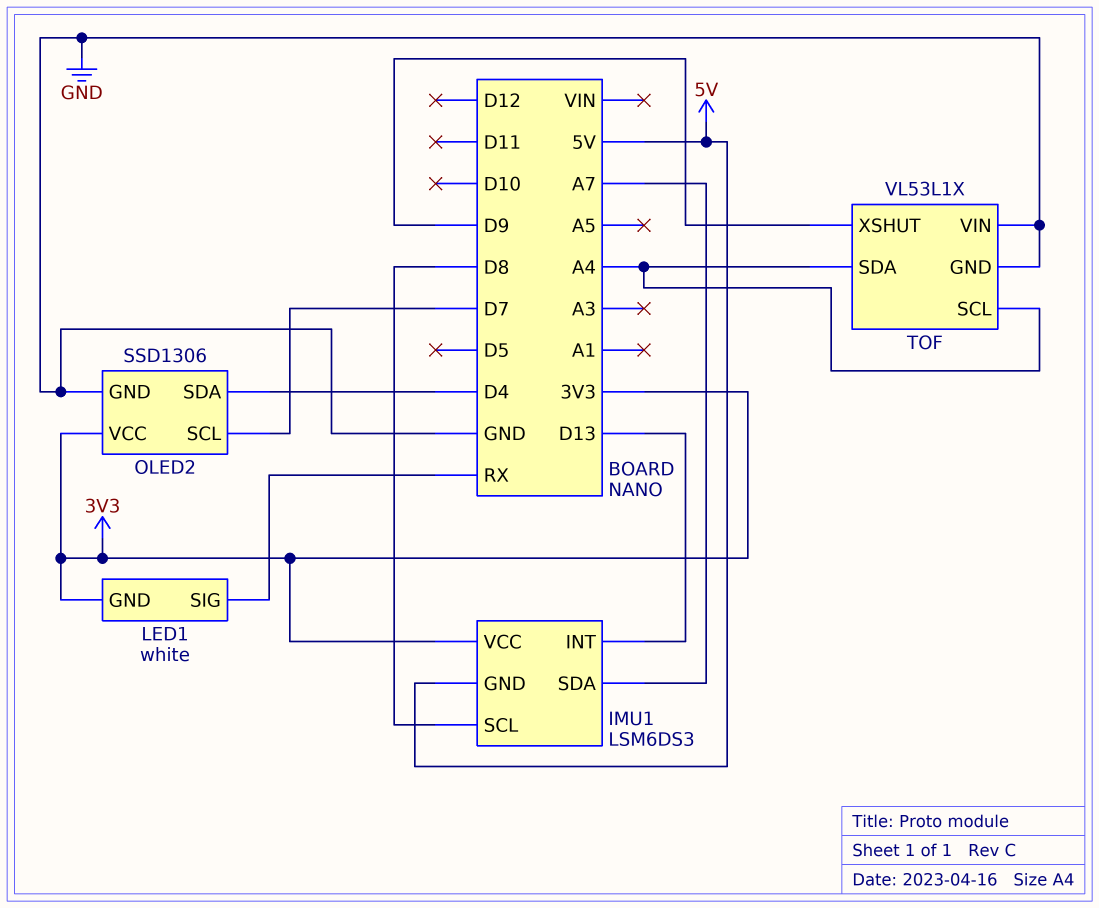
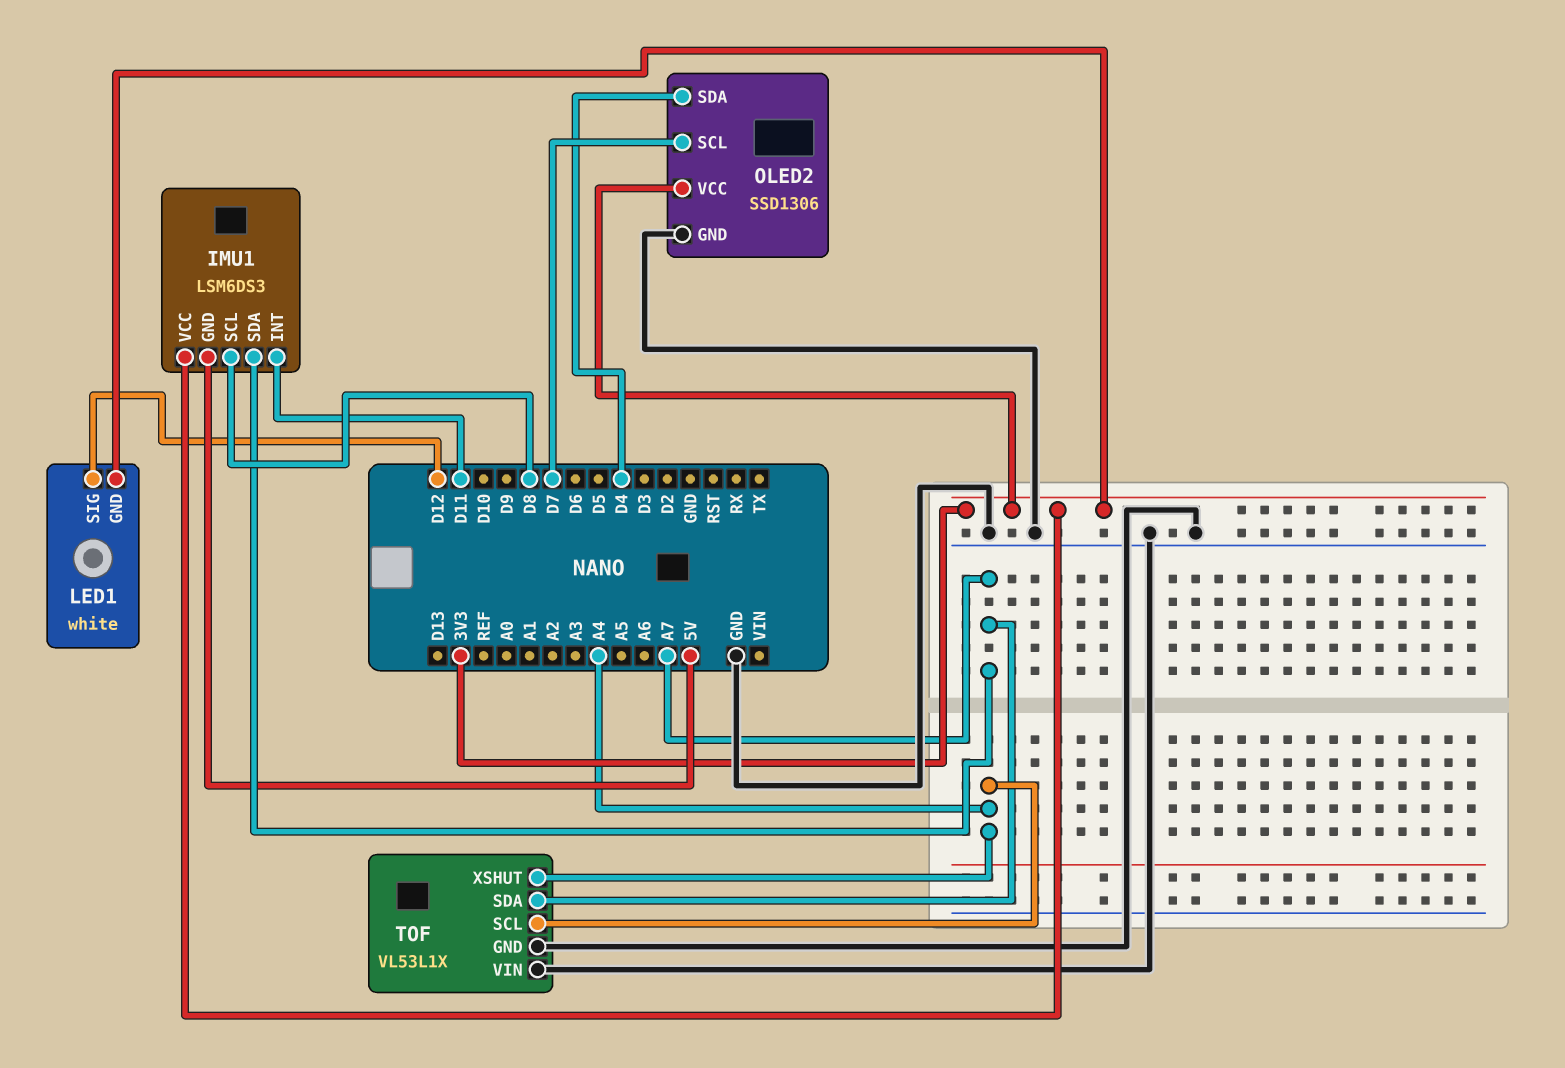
IMU1 pin INT: D13 -> D11
LED1 pin SIG: RX -> D12
TOF pin SDA: A4 -> A7
TOF pin XSHUT: D9 -> A4

